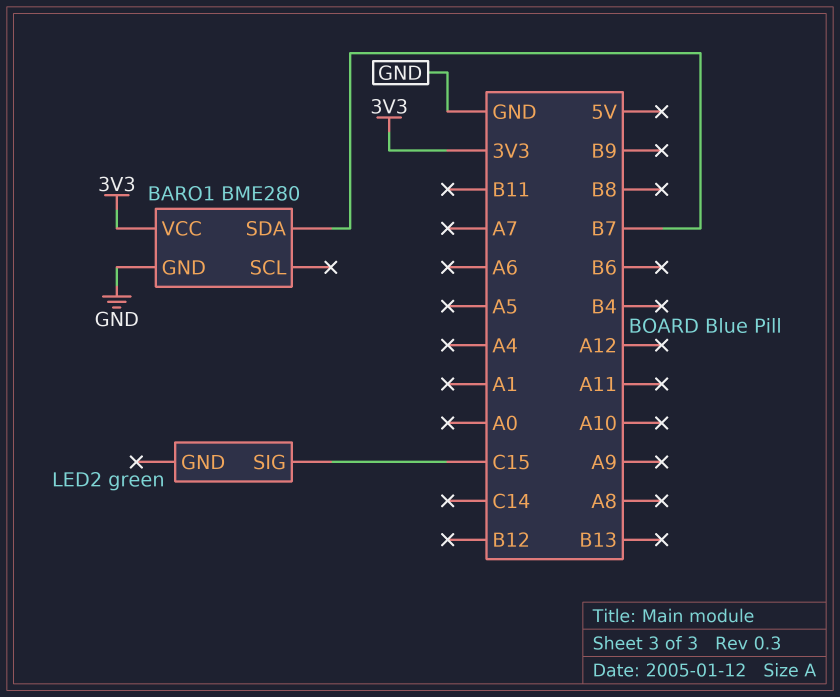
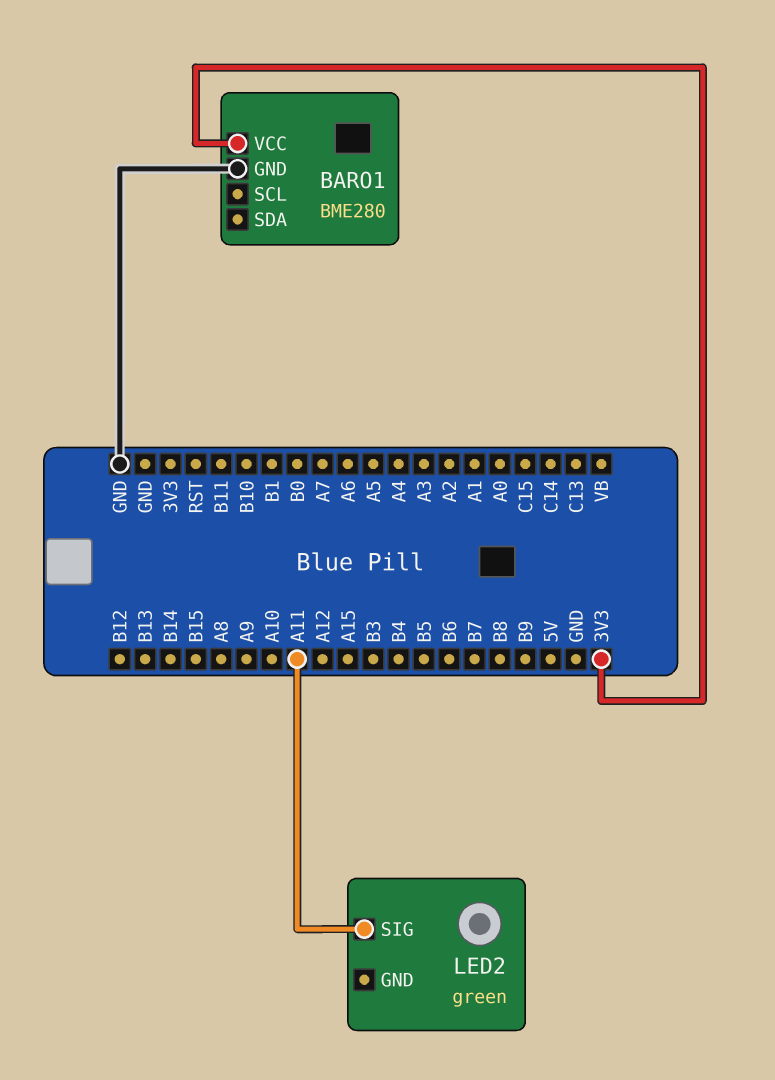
BARO1 pin SDA: B7 -> none
LED2 pin SIG: C15 -> A11

